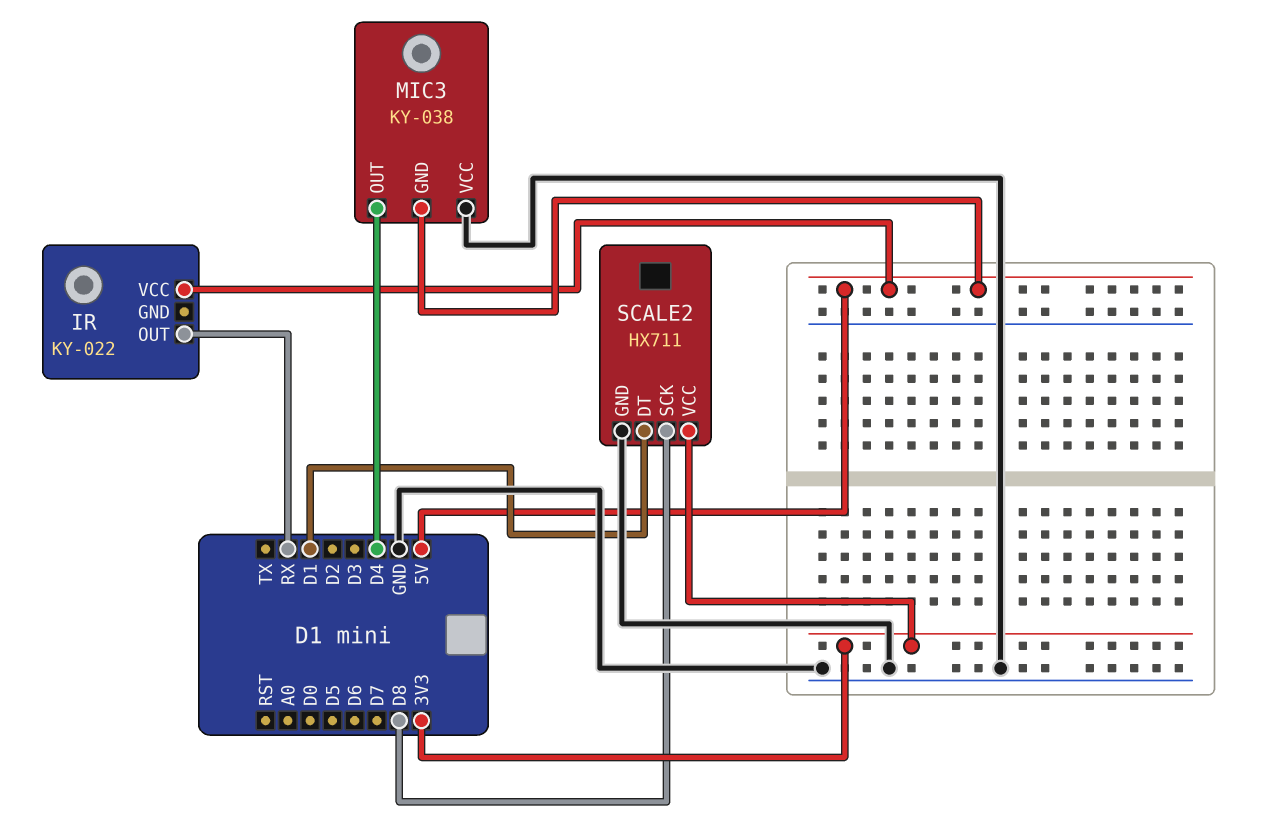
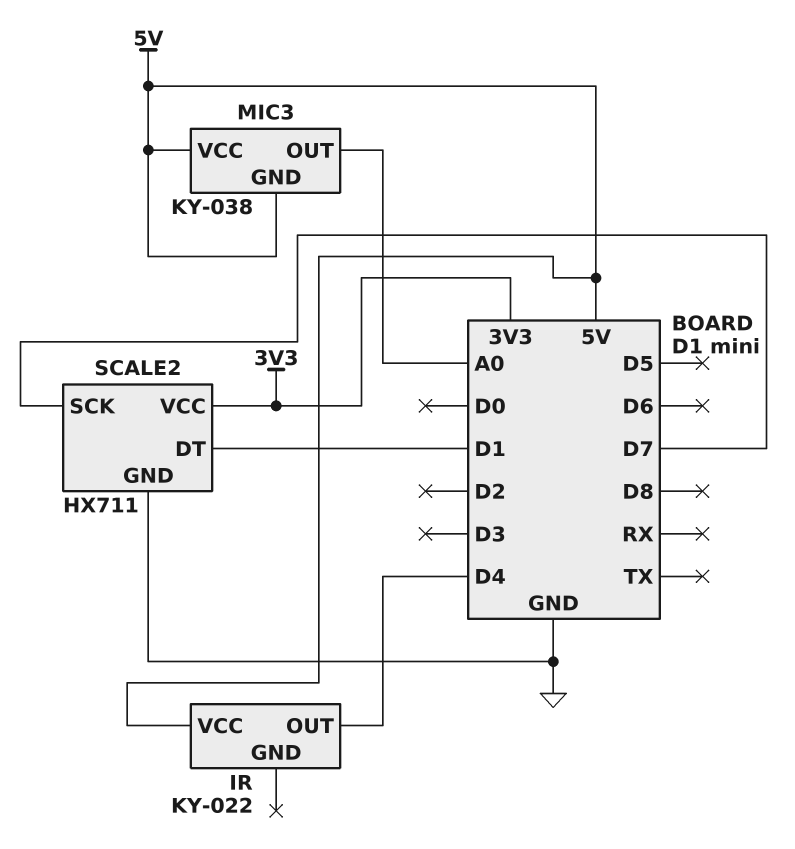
IR pin OUT: RX -> D4
MIC3 pin OUT: D4 -> A0
MIC3 pin VCC: GND -> 5V
SCALE2 pin SCK: D8 -> D7

